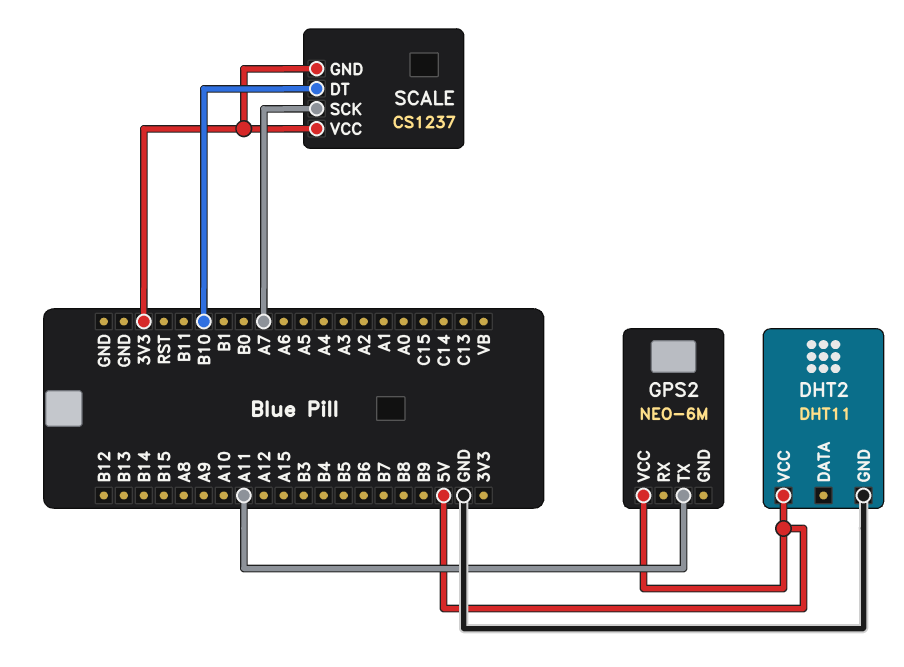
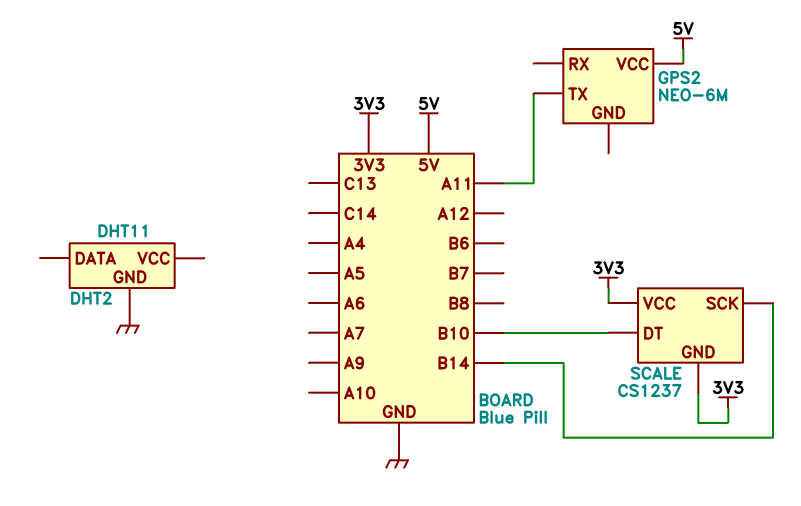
DHT2 pin VCC: 5V -> none
SCALE pin SCK: A7 -> B14

